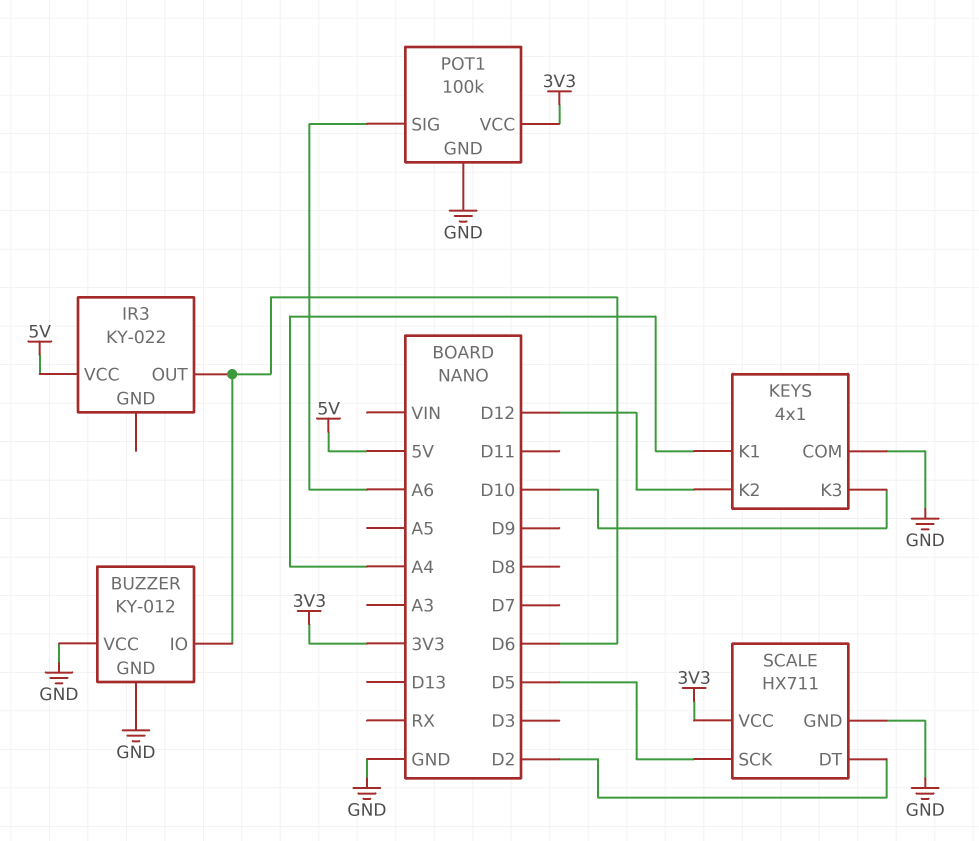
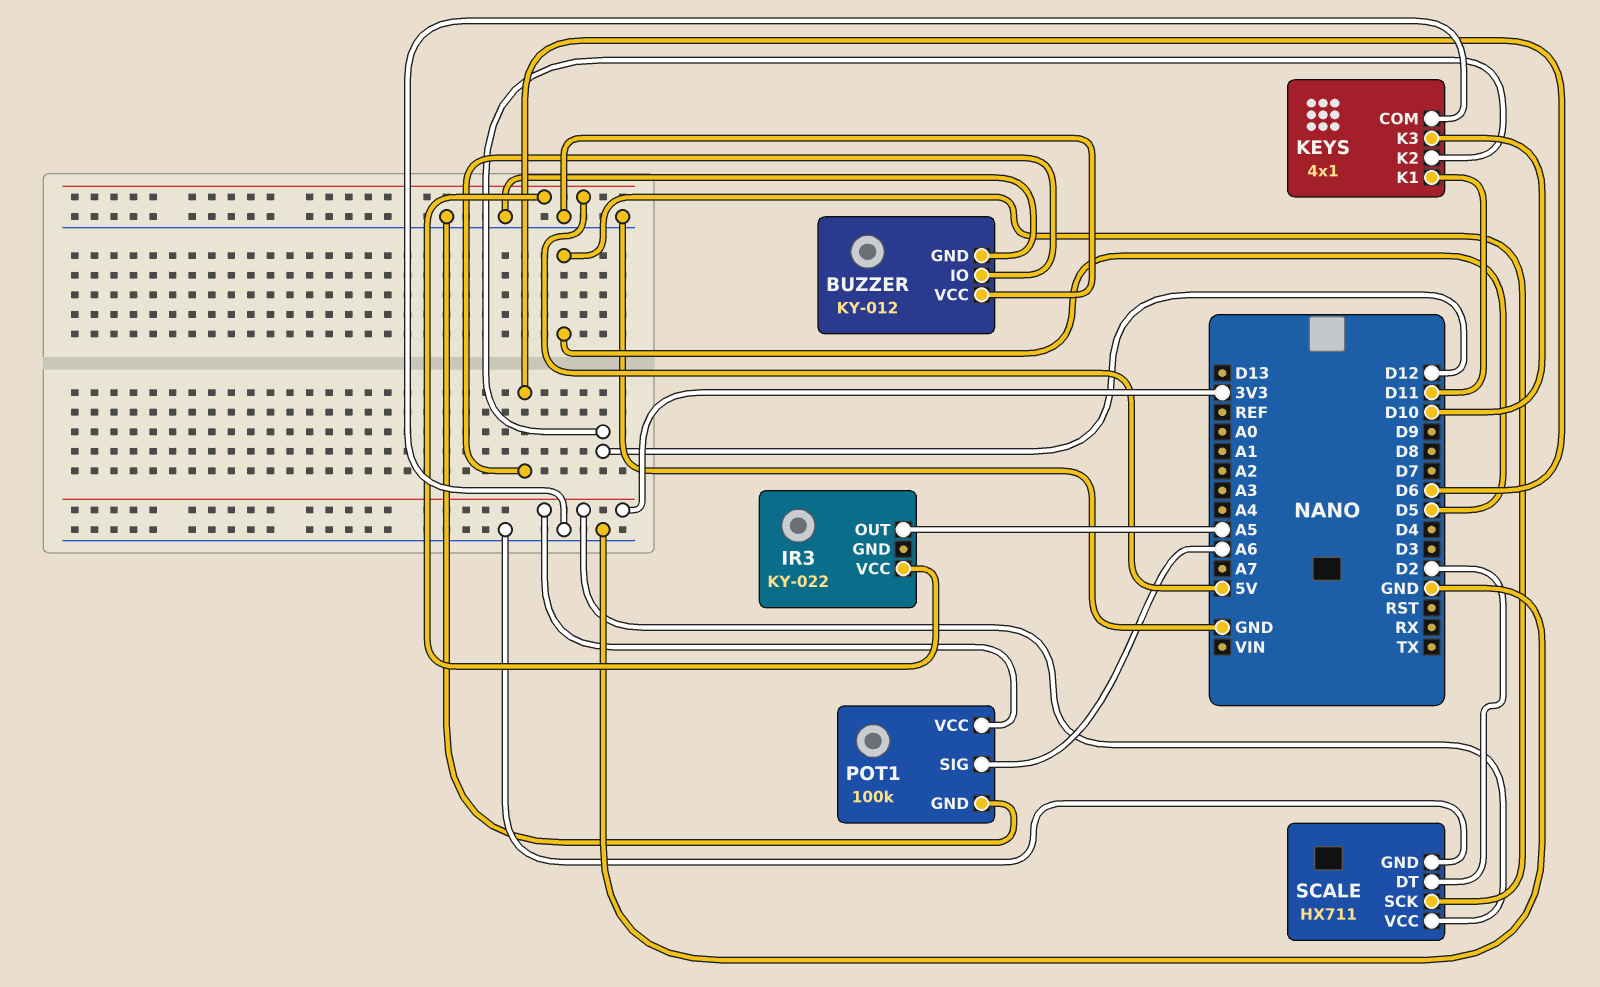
IR3 pin OUT: D6 -> A5
KEYS pin K1: A4 -> D11

